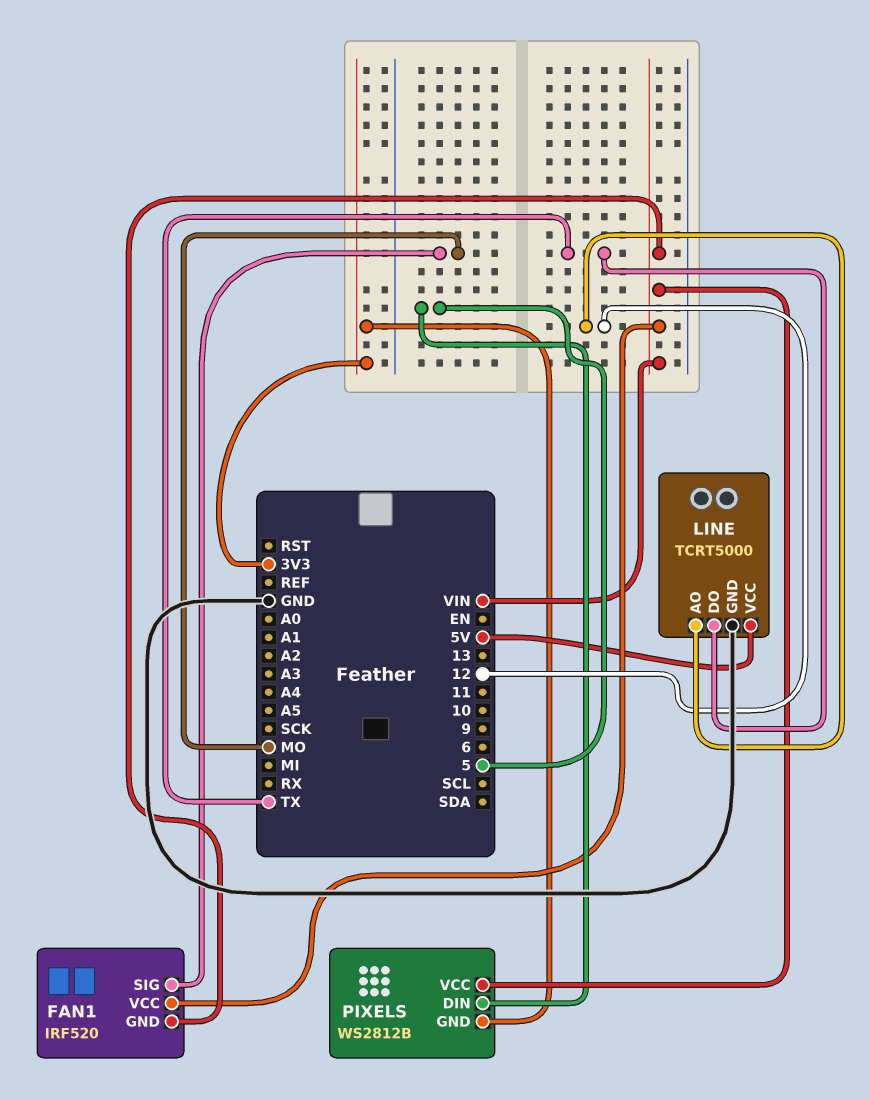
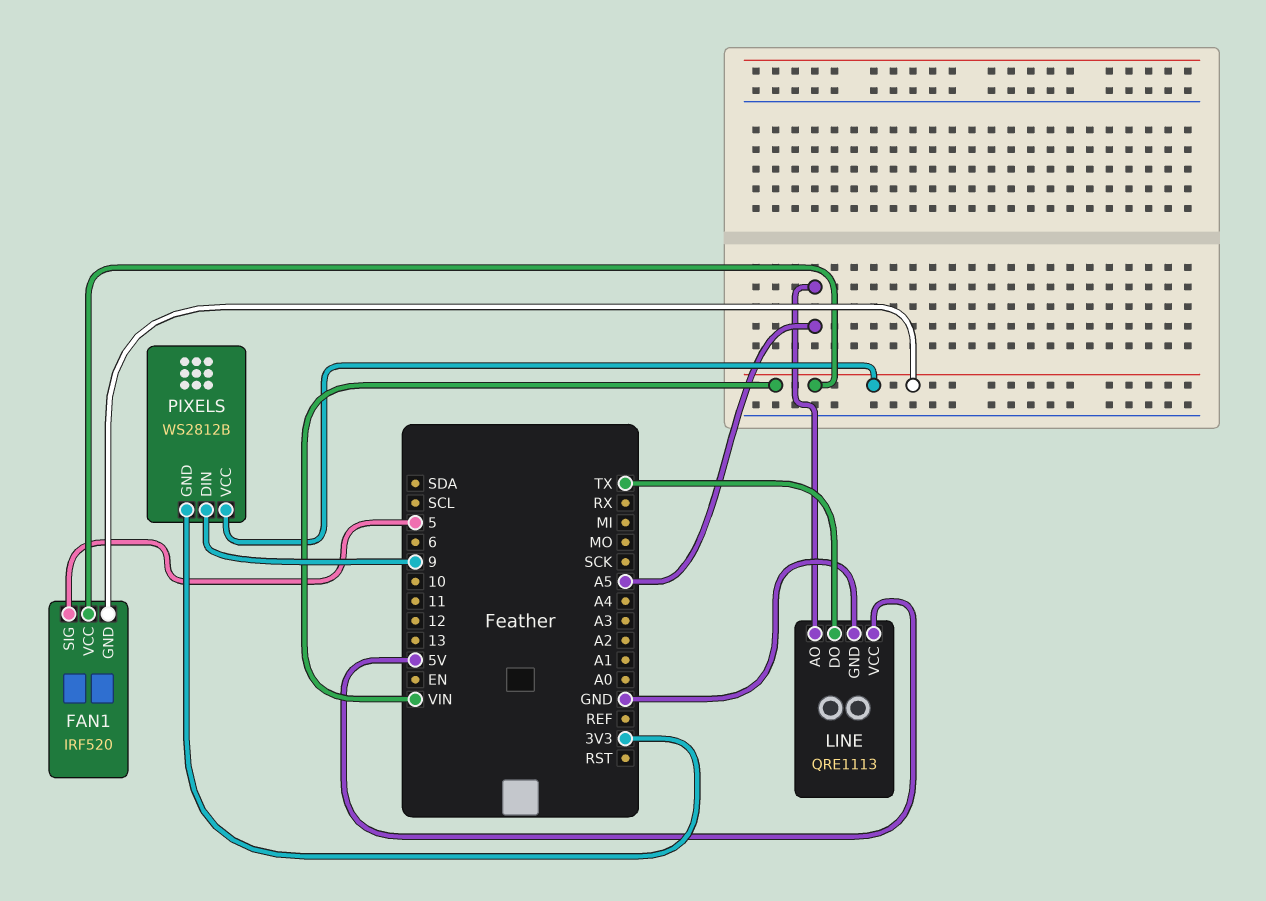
FAN1 pin SIG: MO -> 5
LINE: TCRT5000 -> QRE1113
LINE pin AO: 12 -> A5
PIXELS pin DIN: 5 -> 9

